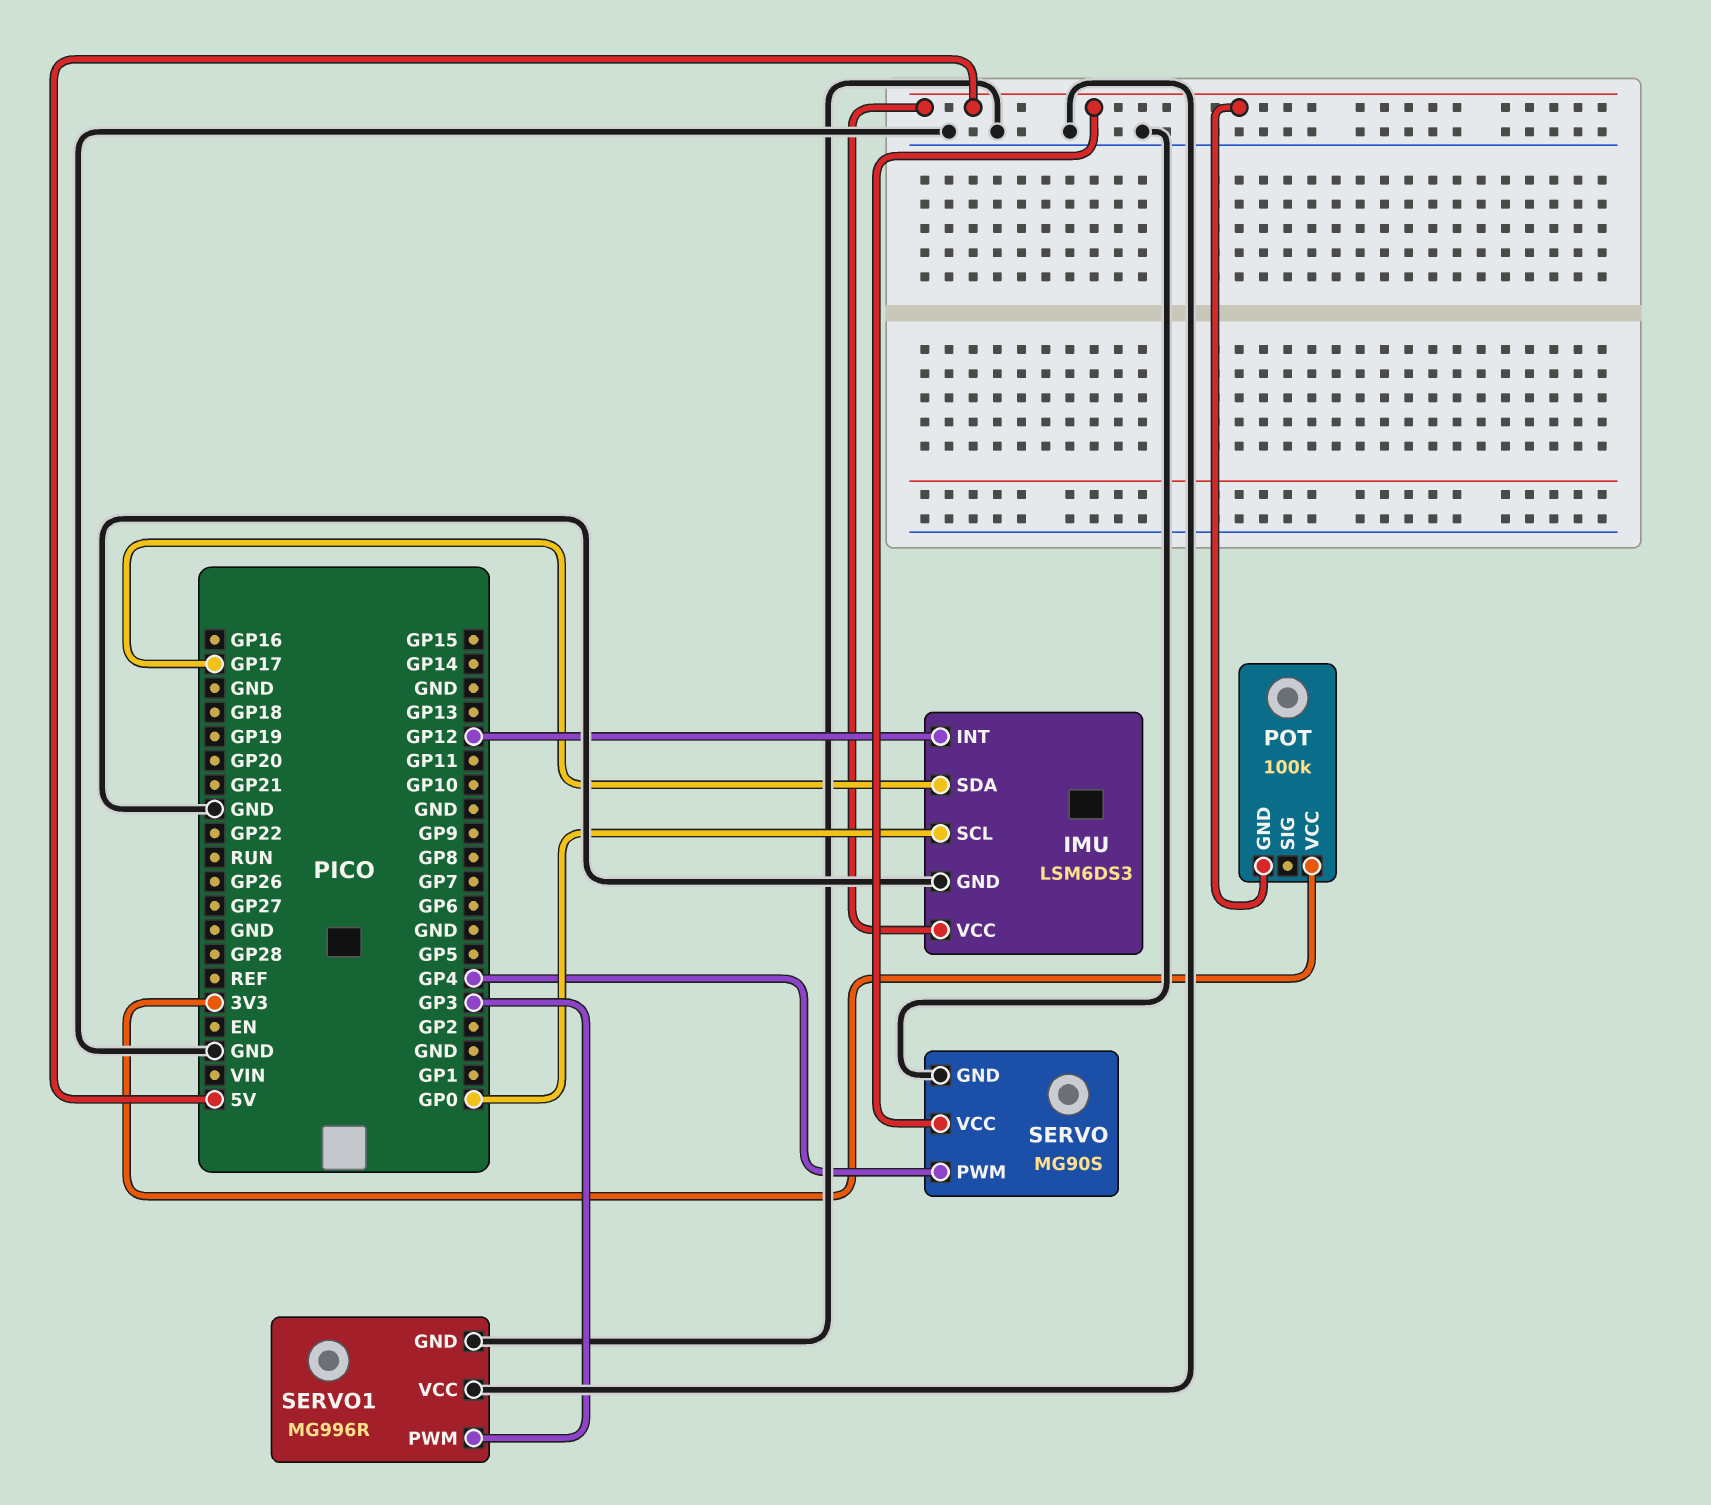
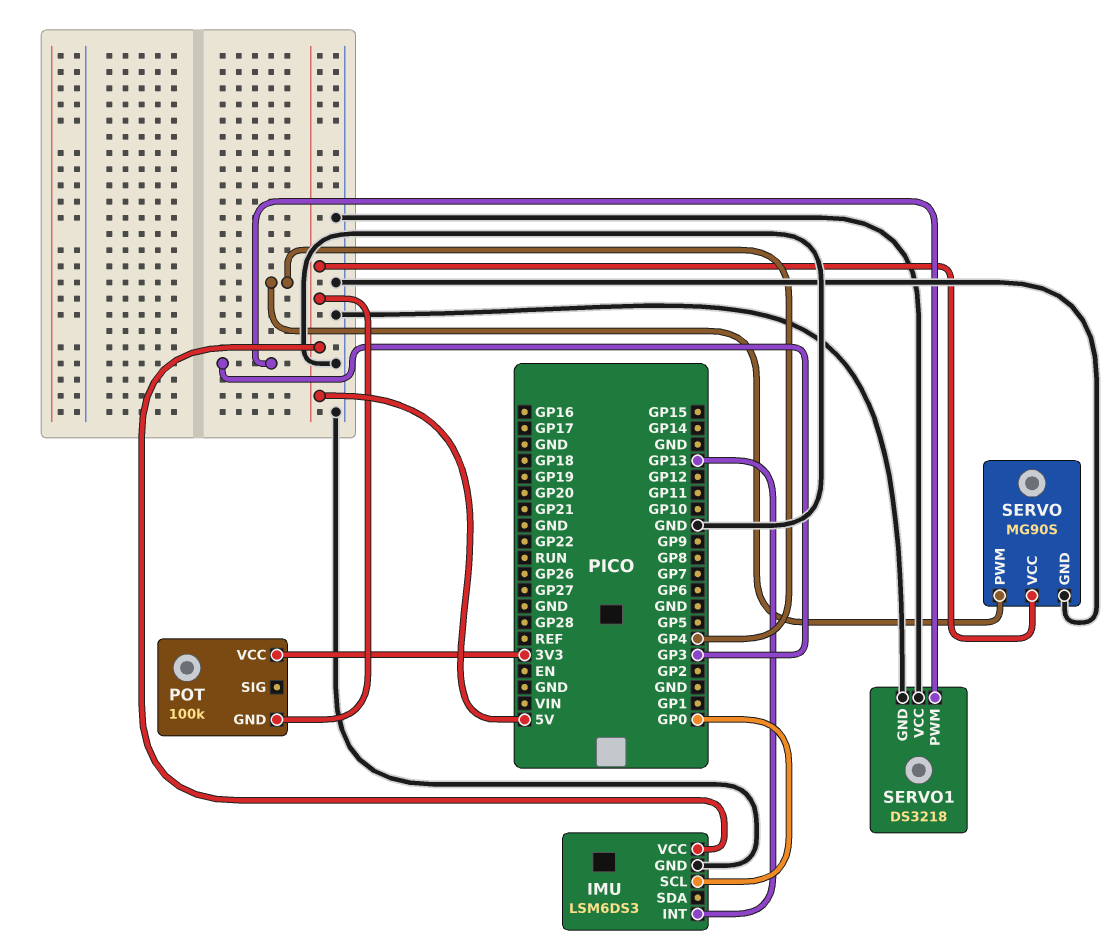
IMU pin INT: GP12 -> GP13
IMU pin SDA: GP17 -> none
SERVO1: MG996R -> DS3218

